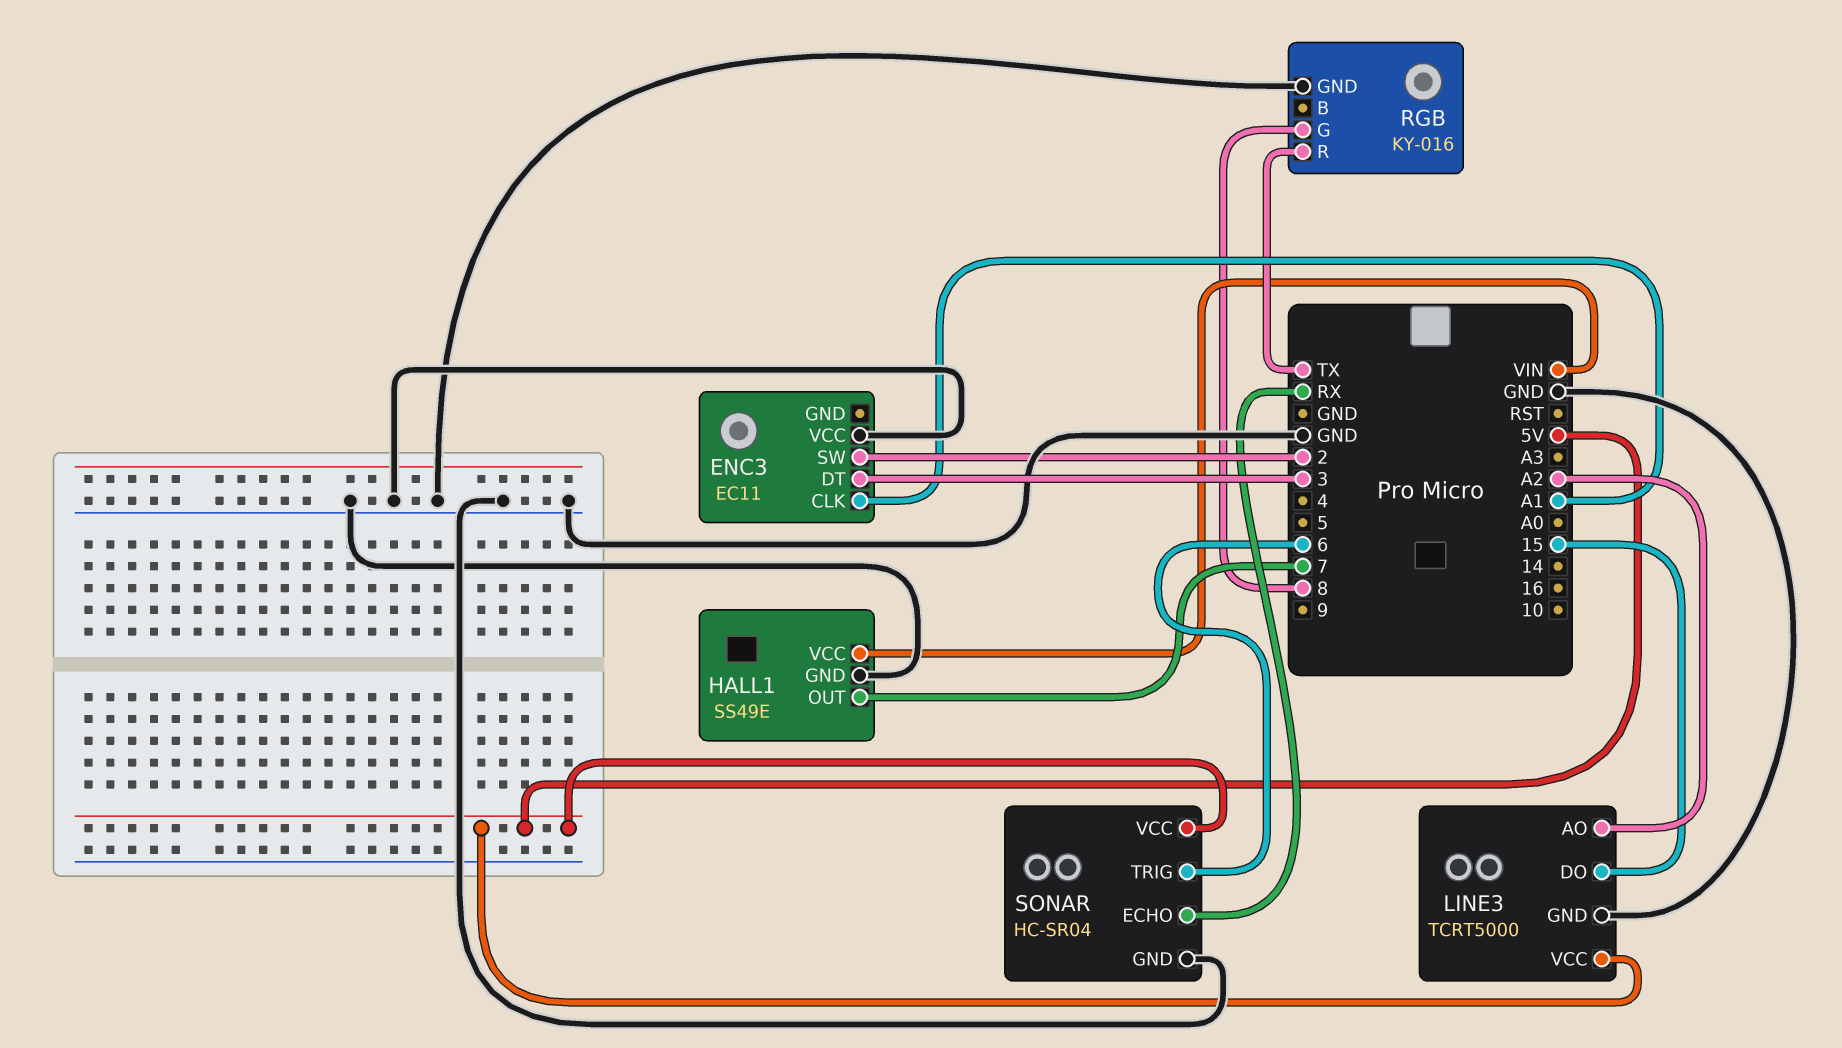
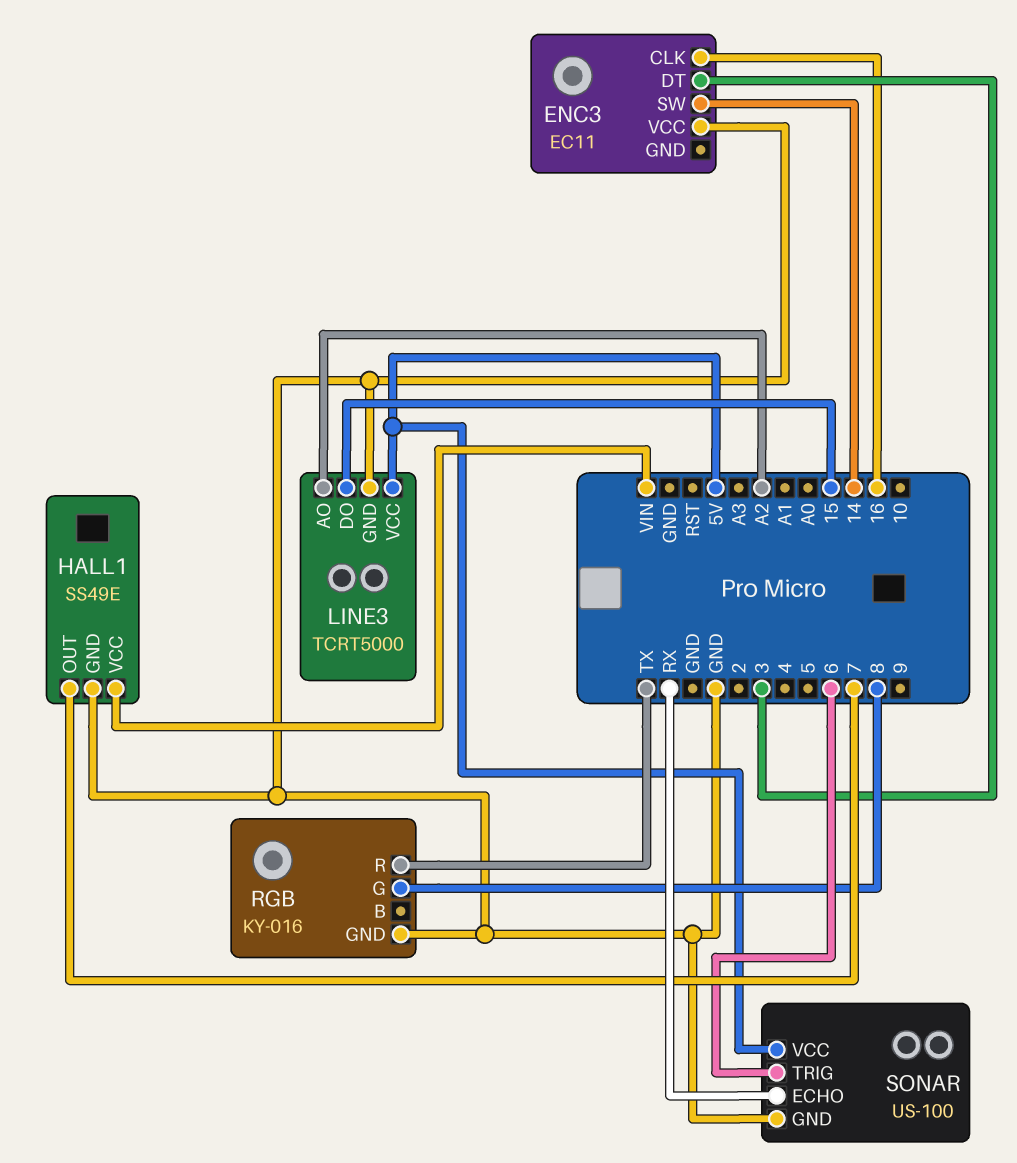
ENC3 pin CLK: A1 -> 16
ENC3 pin SW: 2 -> 14
SONAR: HC-SR04 -> US-100

